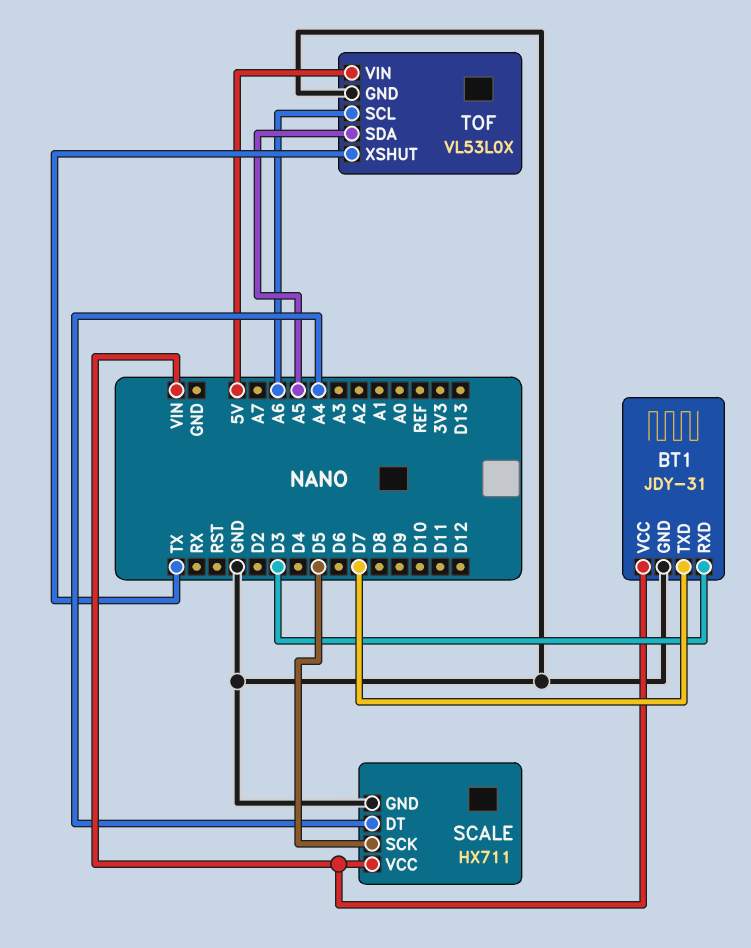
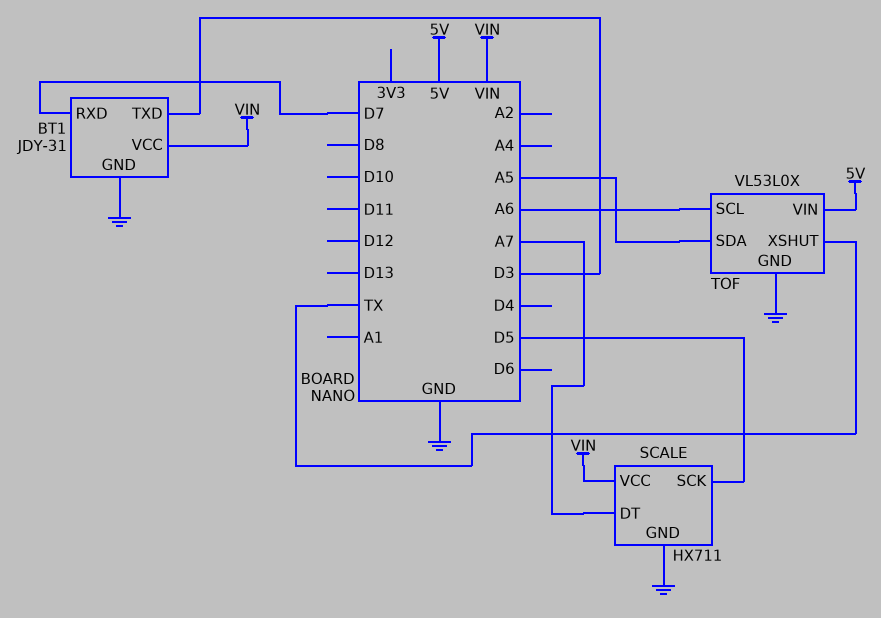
BT1 pin RXD: D3 -> D7
BT1 pin TXD: D7 -> D3
SCALE pin DT: A4 -> A7

